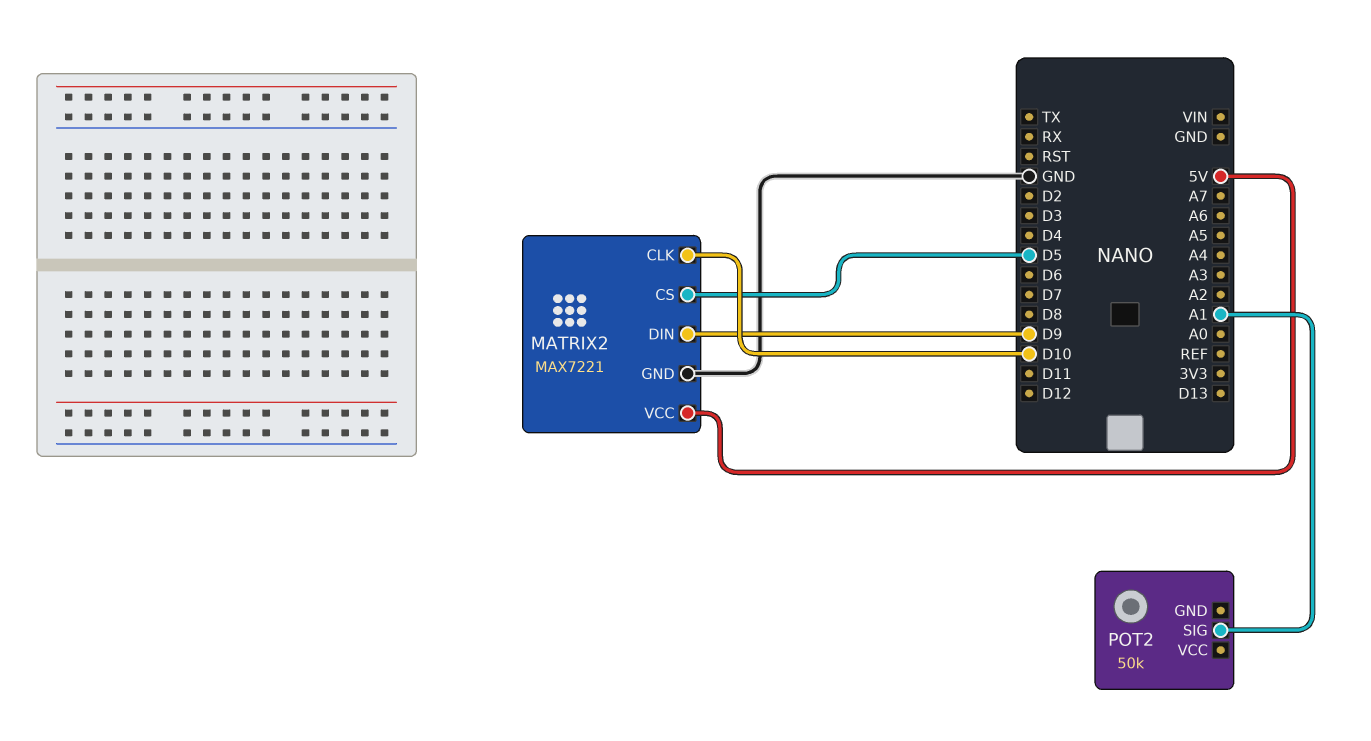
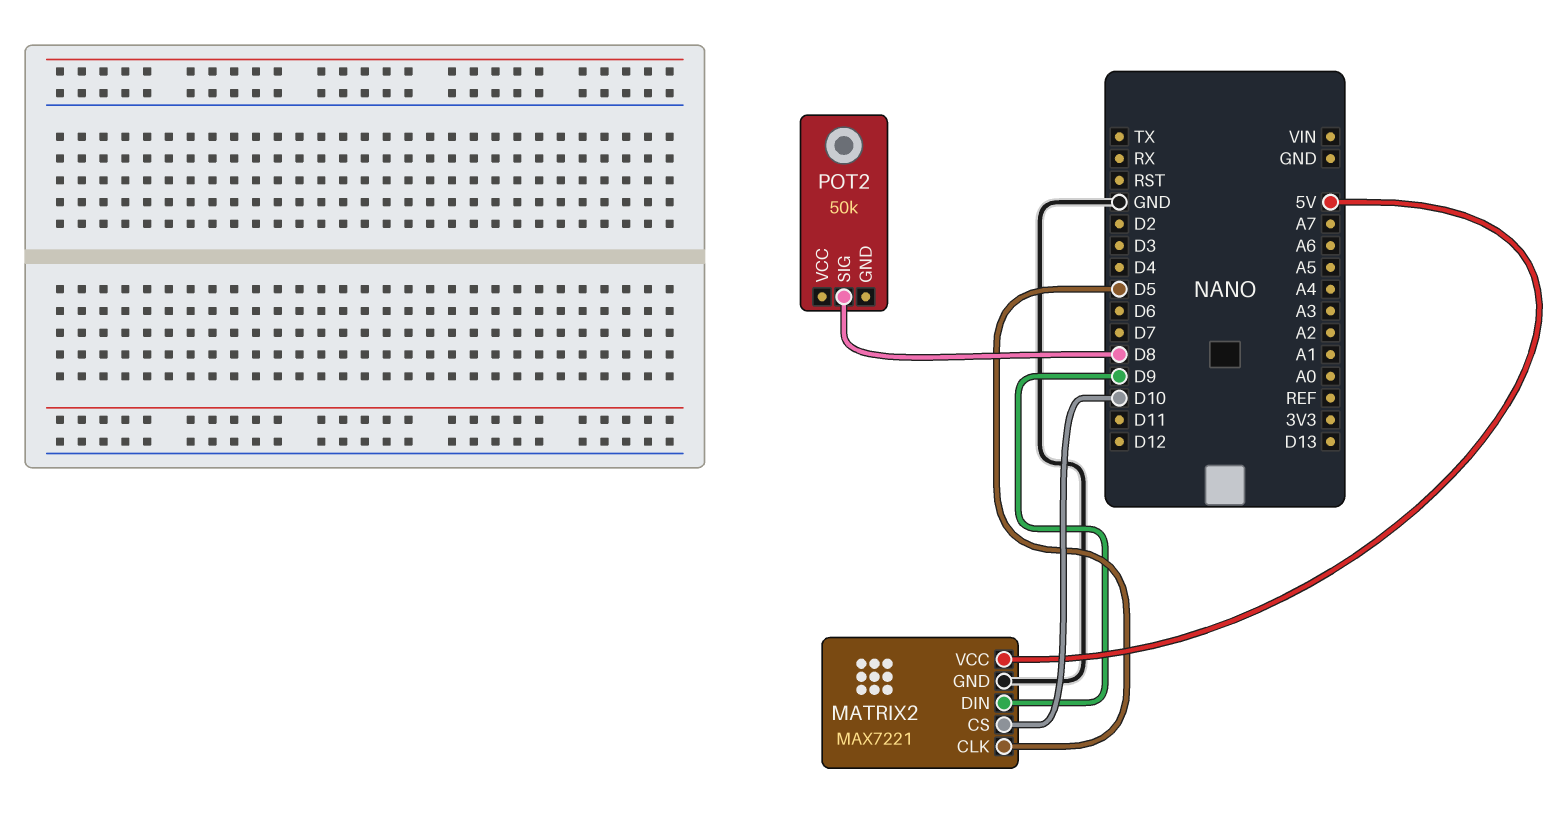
MATRIX2 pin CLK: D10 -> D5
MATRIX2 pin CS: D5 -> D10
POT2 pin SIG: A1 -> D8

